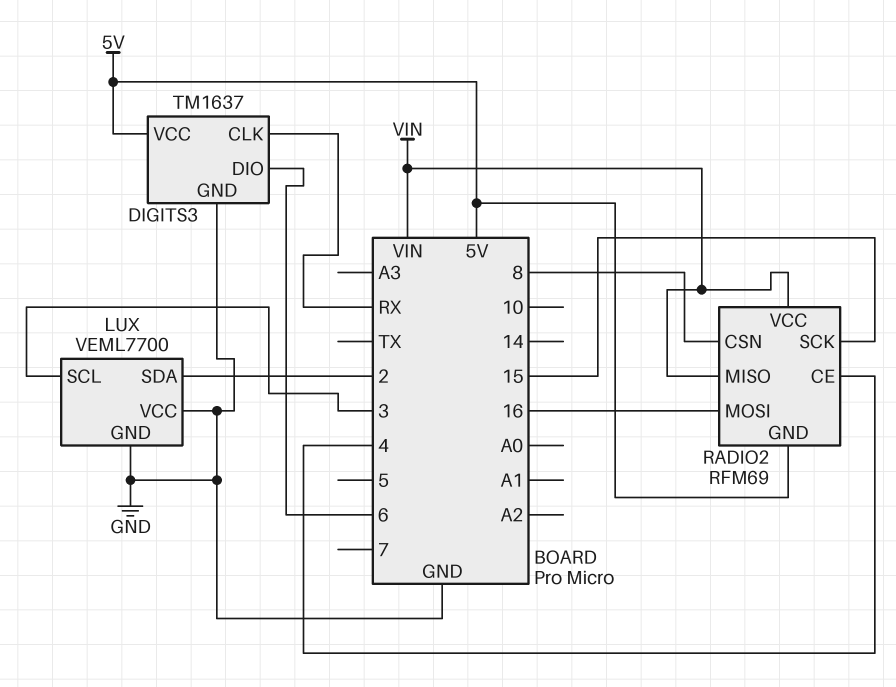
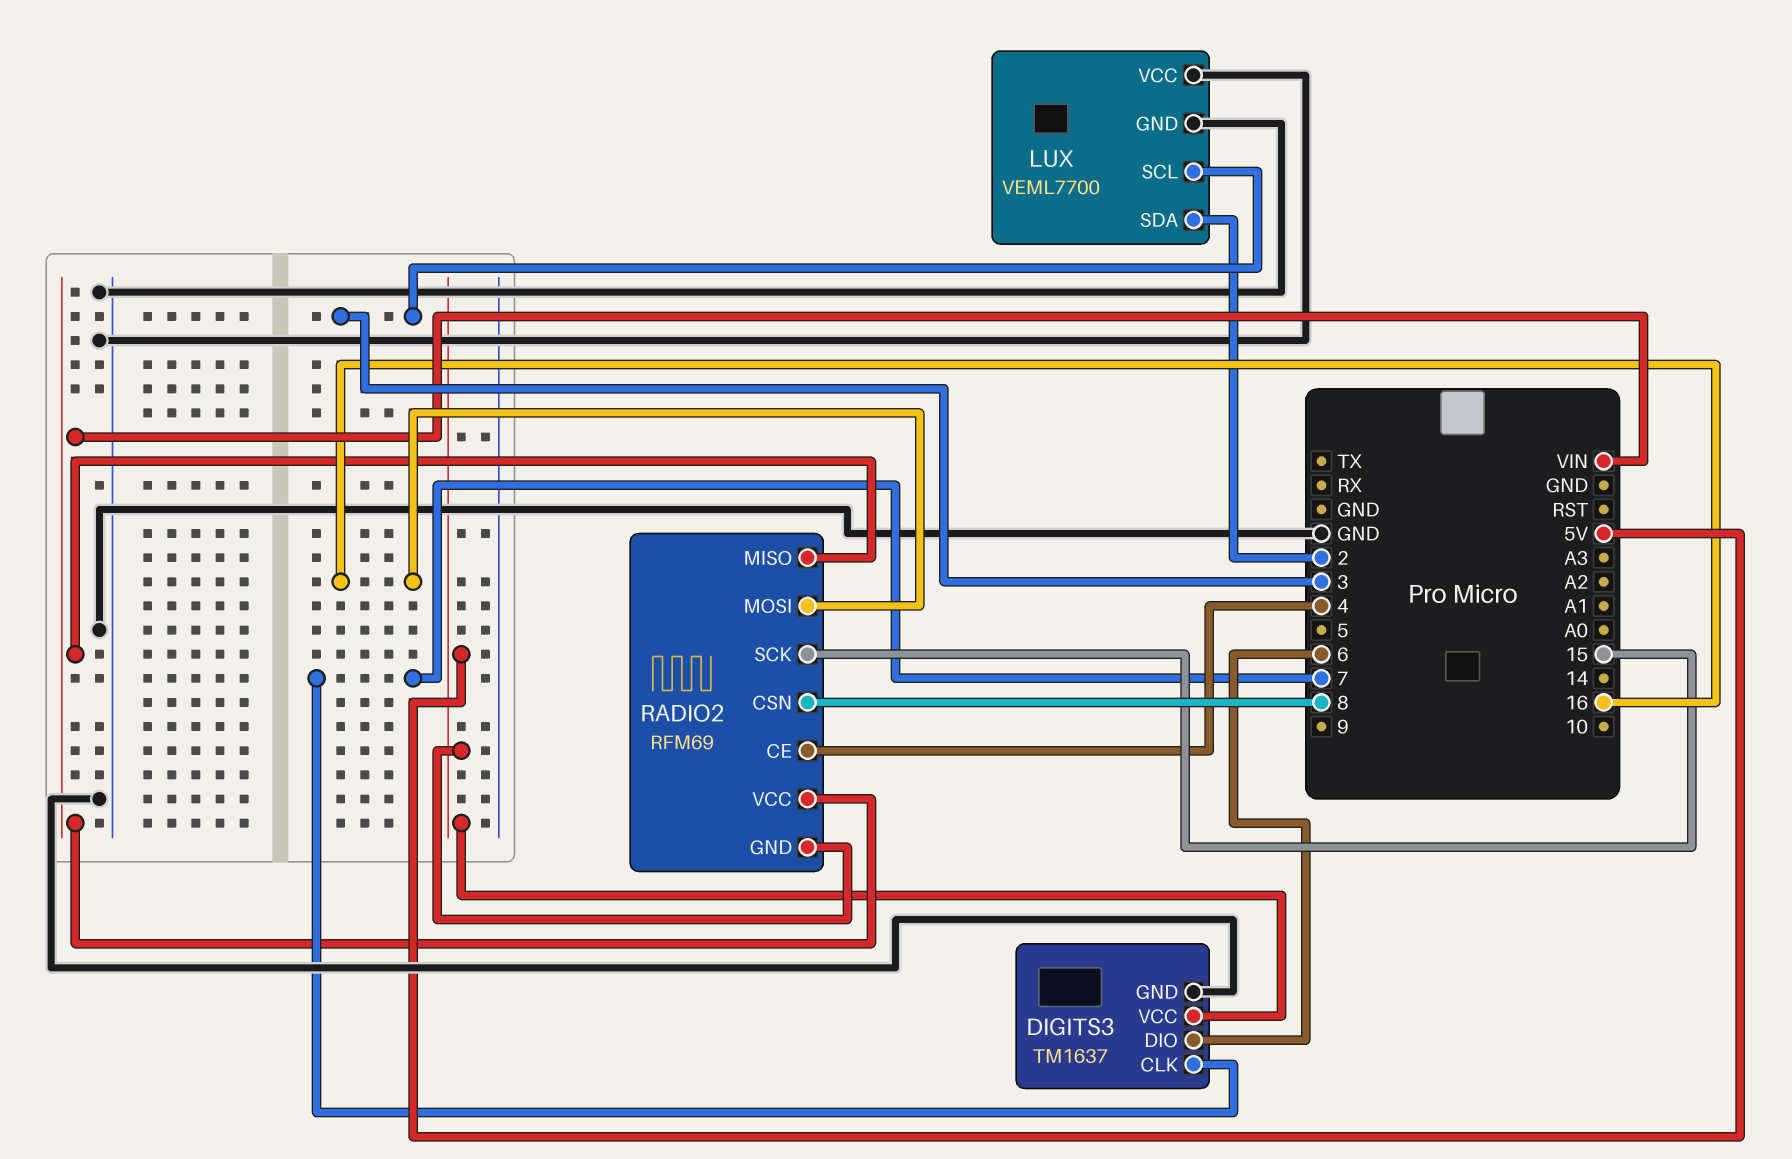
DIGITS3 pin CLK: RX -> 7

